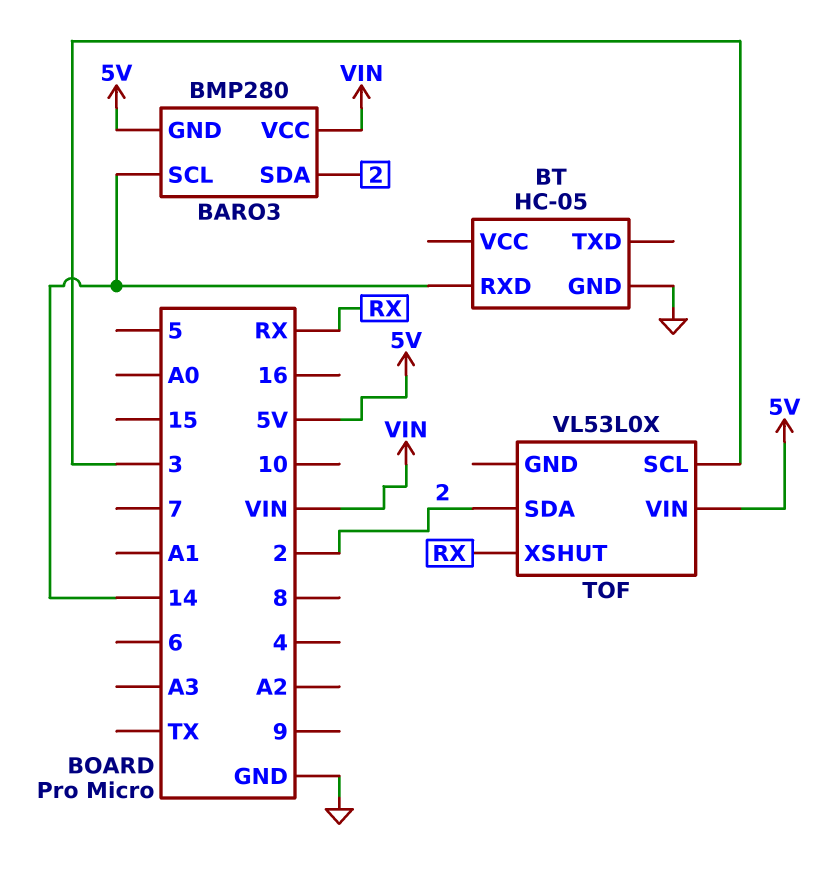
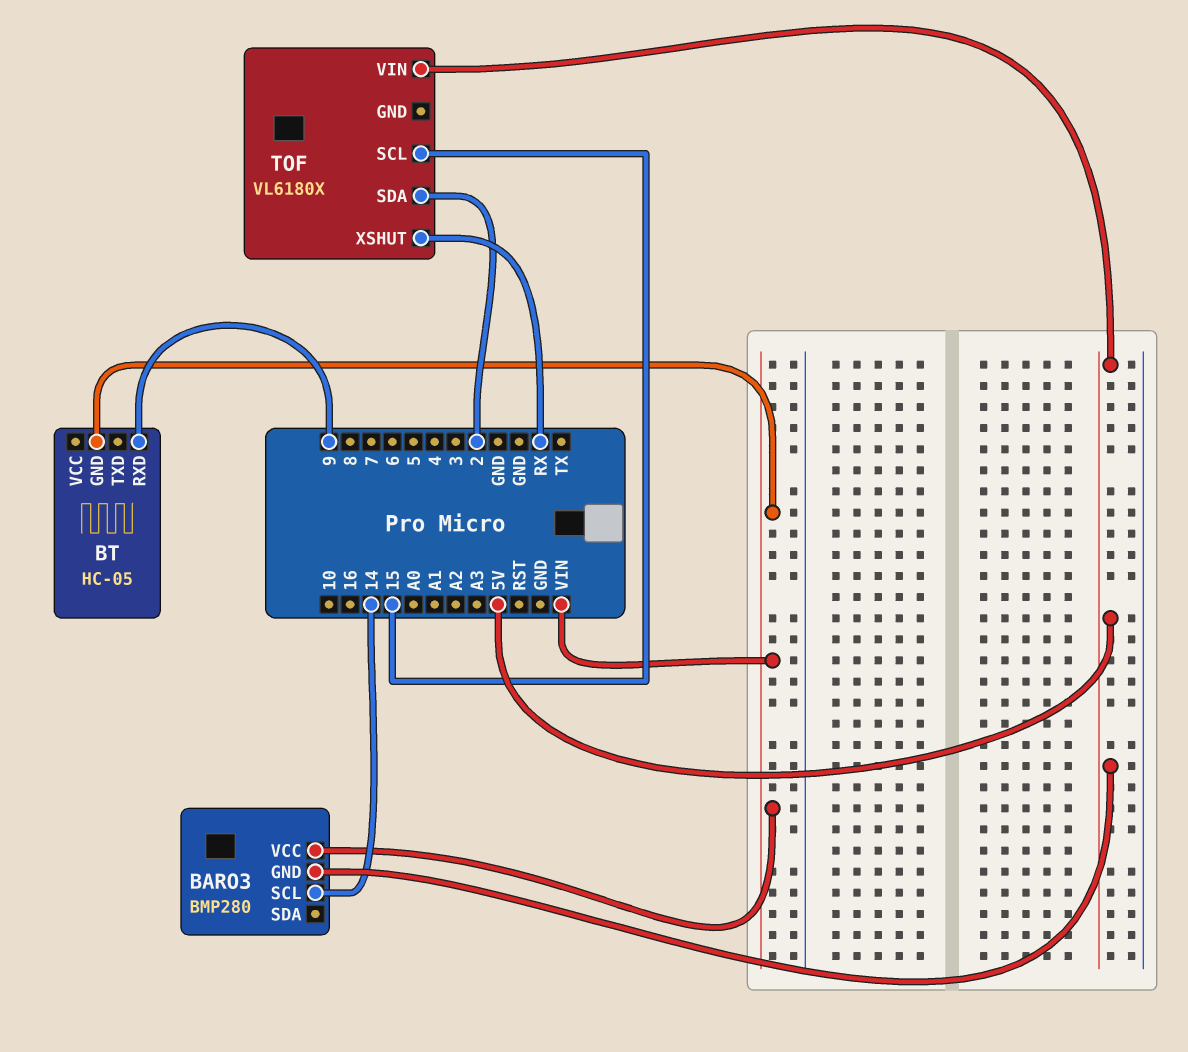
BARO3 pin SDA: 2 -> none
BT pin GND: GND -> VIN
BT pin RXD: 14 -> 9
TOF: VL53L0X -> VL6180X
TOF pin SCL: 3 -> 15

